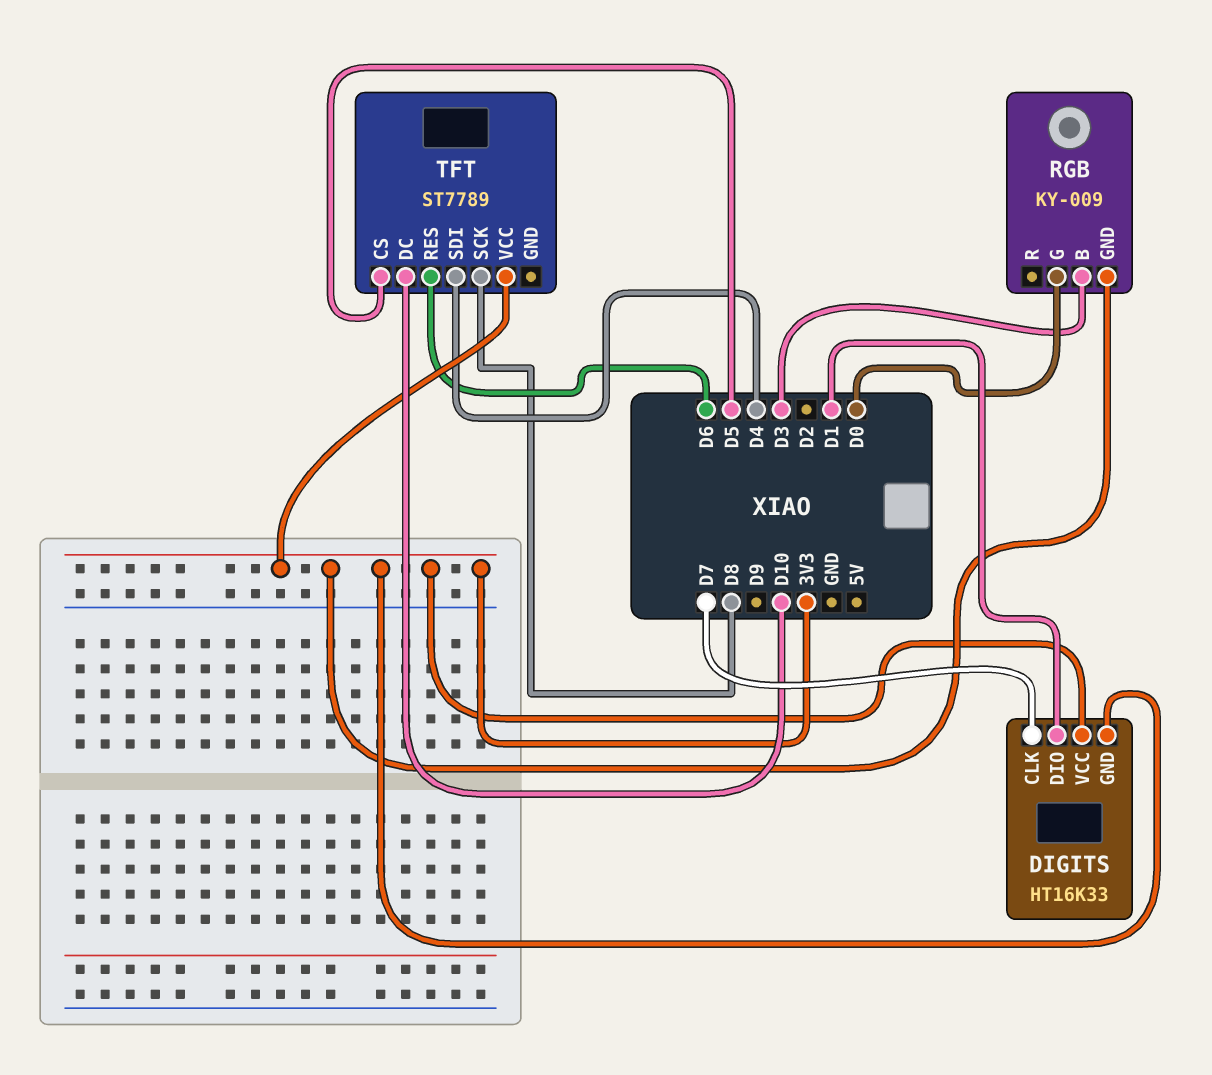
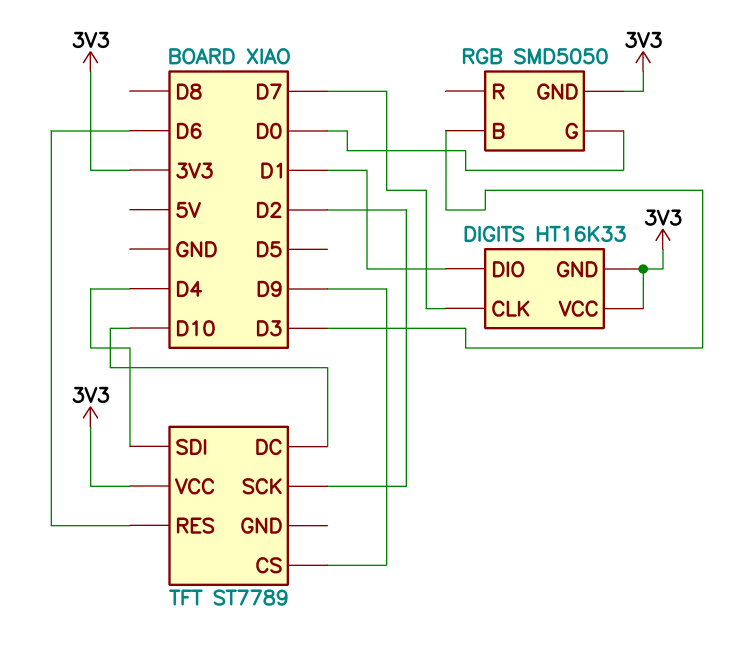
RGB: KY-009 -> SMD5050
TFT pin CS: D5 -> D9
TFT pin SCK: D8 -> D2

